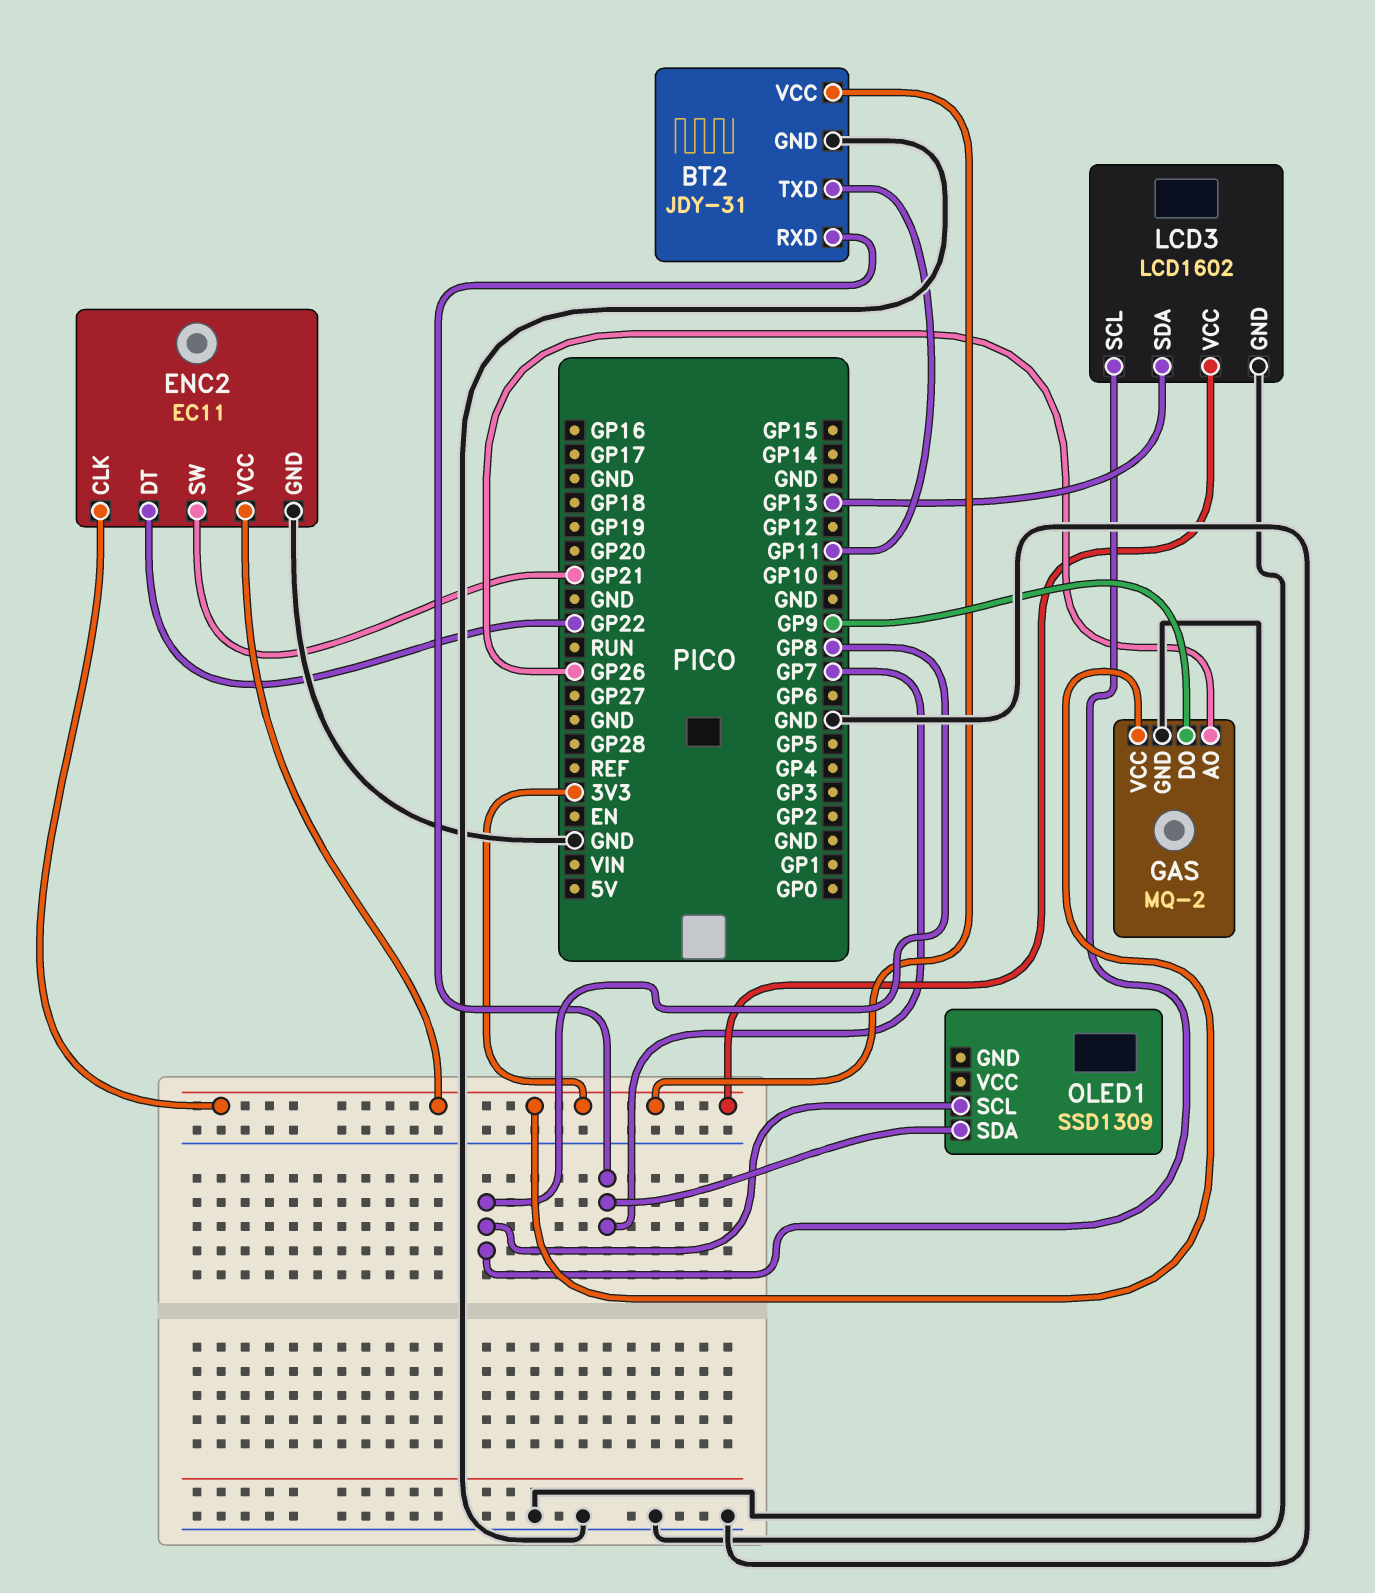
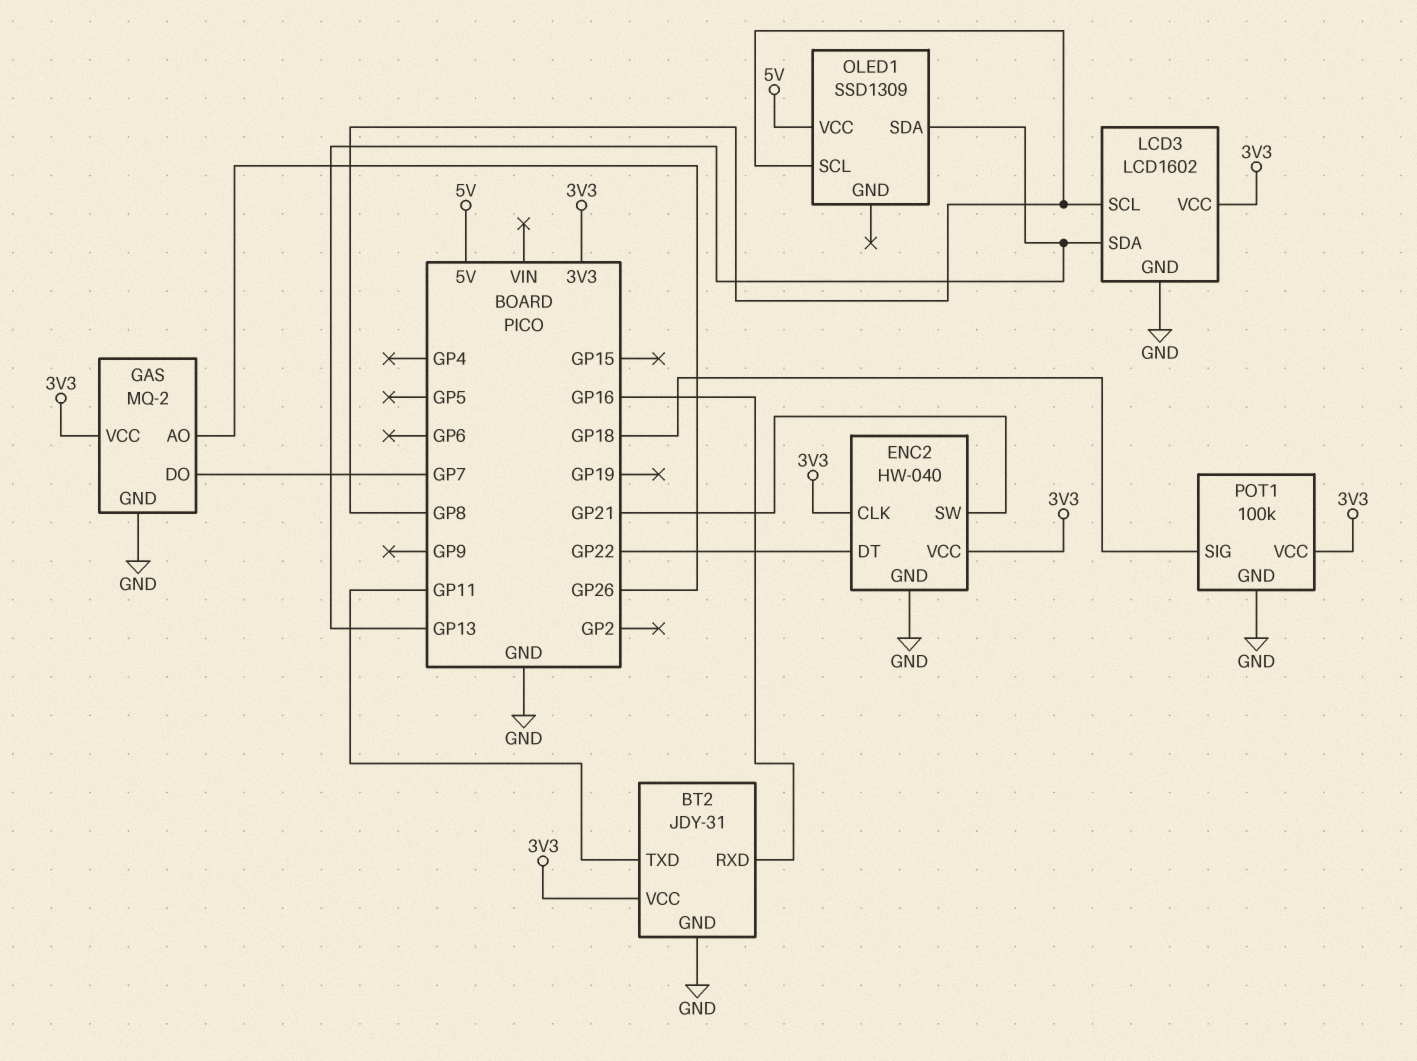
BT2 pin RXD: GP7 -> GP16
ENC2: EC11 -> HW-040
GAS pin DO: GP9 -> GP7
OLED1 pin SDA: GP7 -> GP13
OLED1 pin VCC: none -> 5V
POT1: none -> 100k
POT1 pin GND: none -> GND
POT1 pin SIG: none -> GP18
POT1 pin VCC: none -> 3V3

